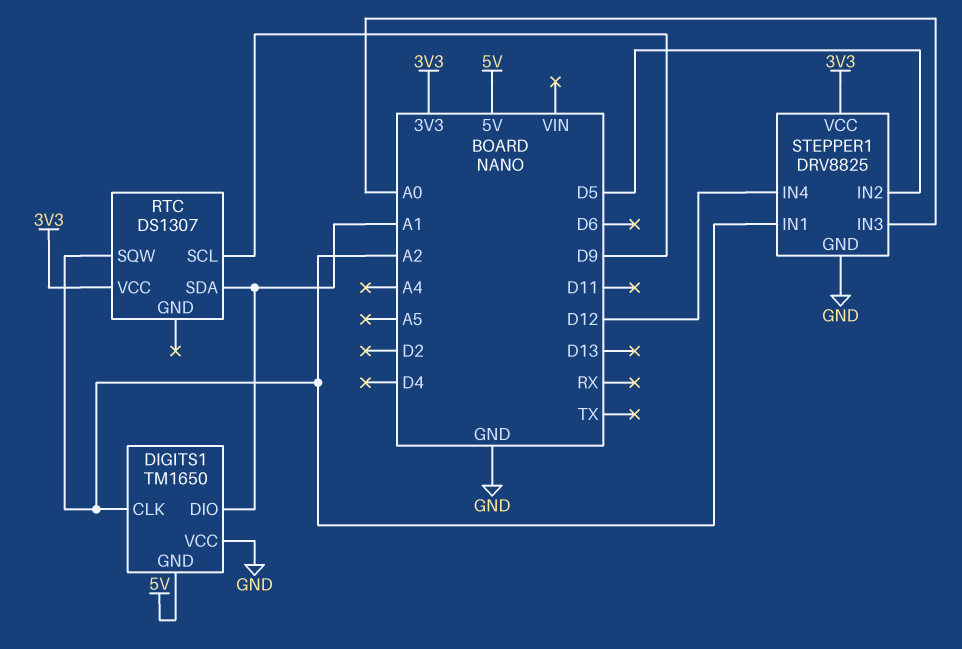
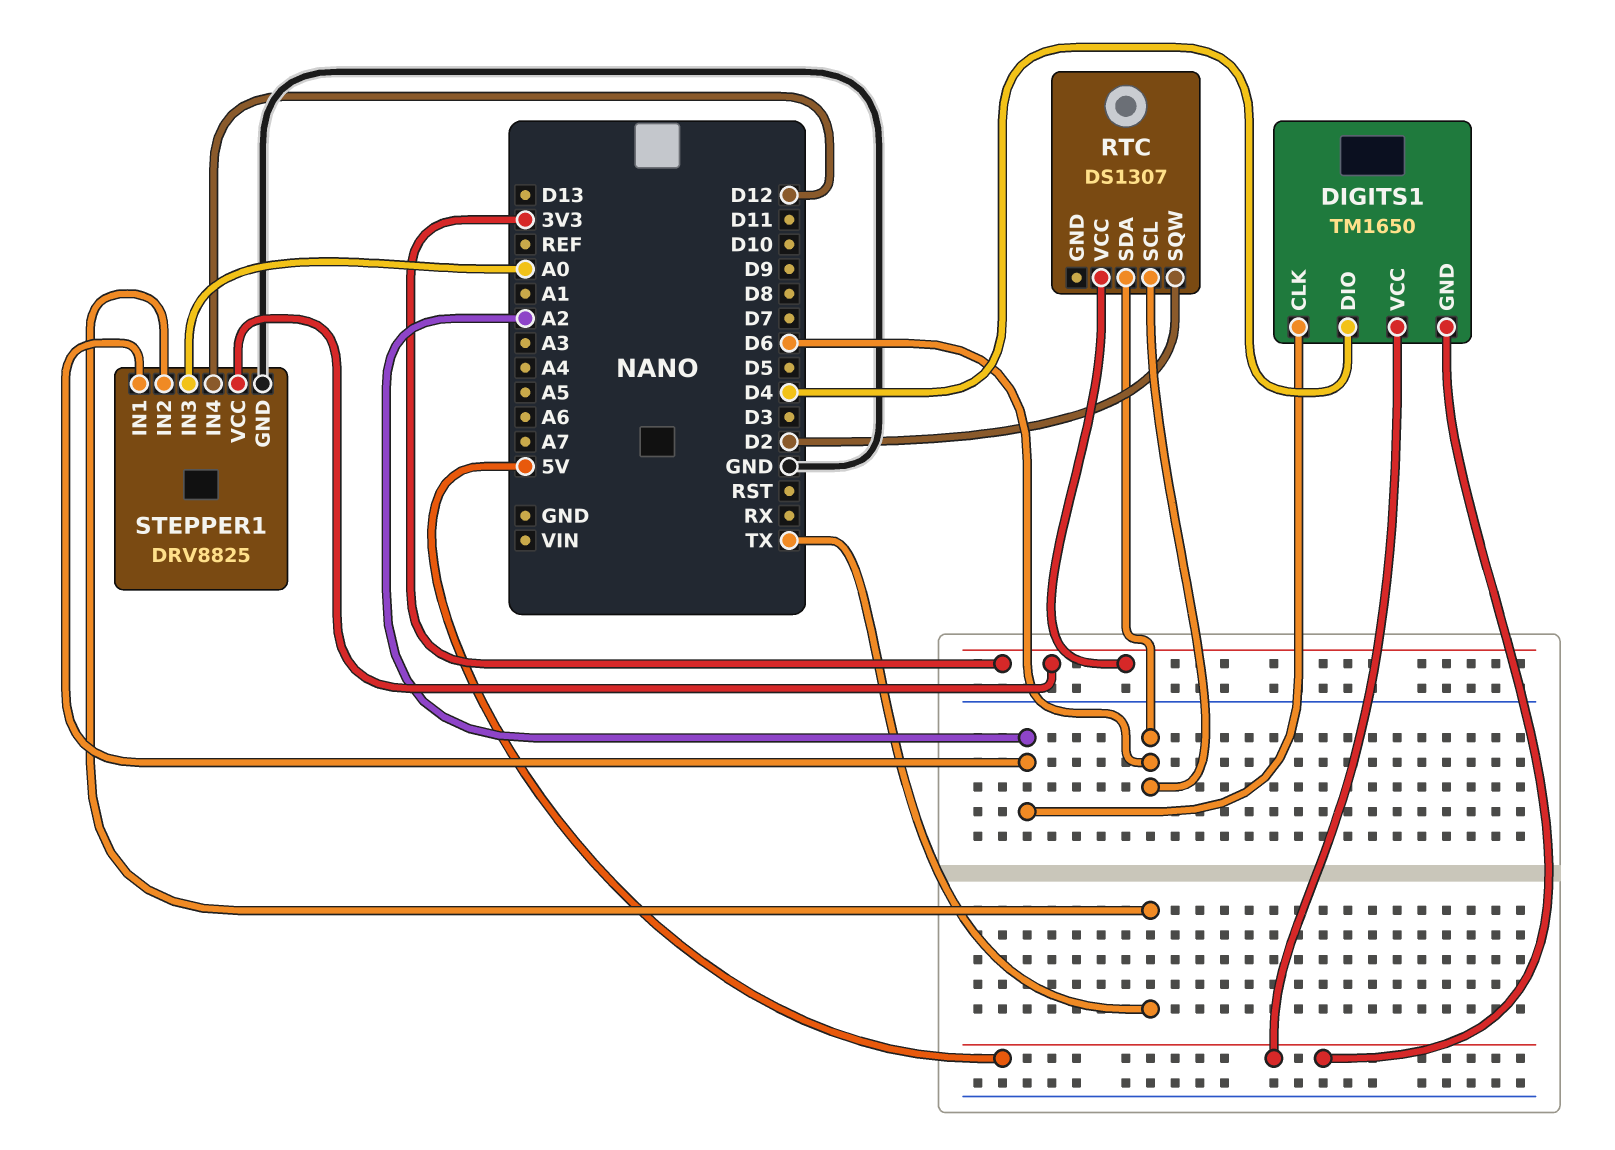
DIGITS1 pin DIO: A1 -> D4
DIGITS1 pin VCC: GND -> 5V
RTC pin SCL: D9 -> D6
RTC pin SDA: A1 -> D6
RTC pin SQW: A2 -> D2
STEPPER1 pin IN2: D5 -> TX

